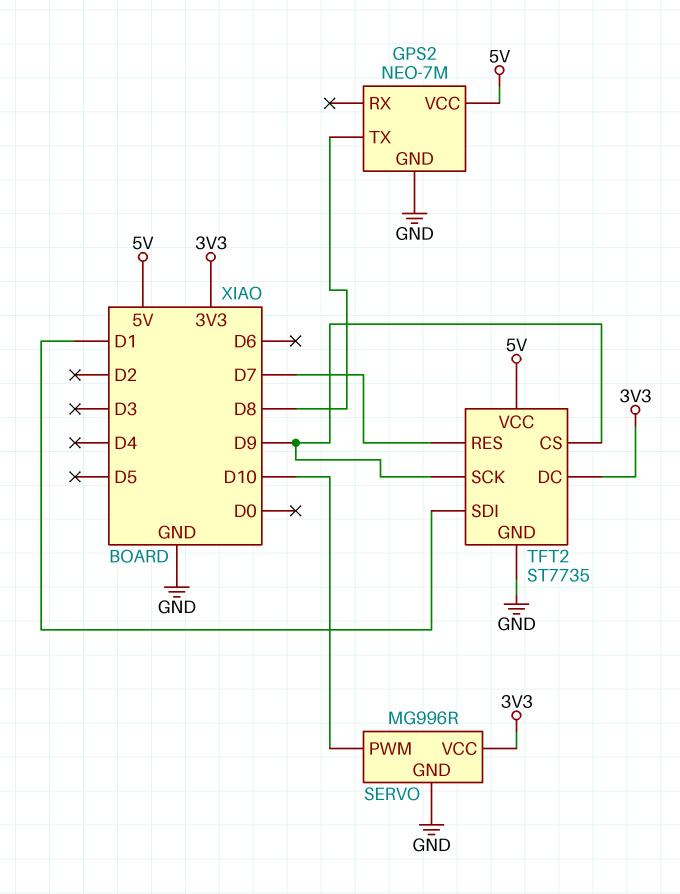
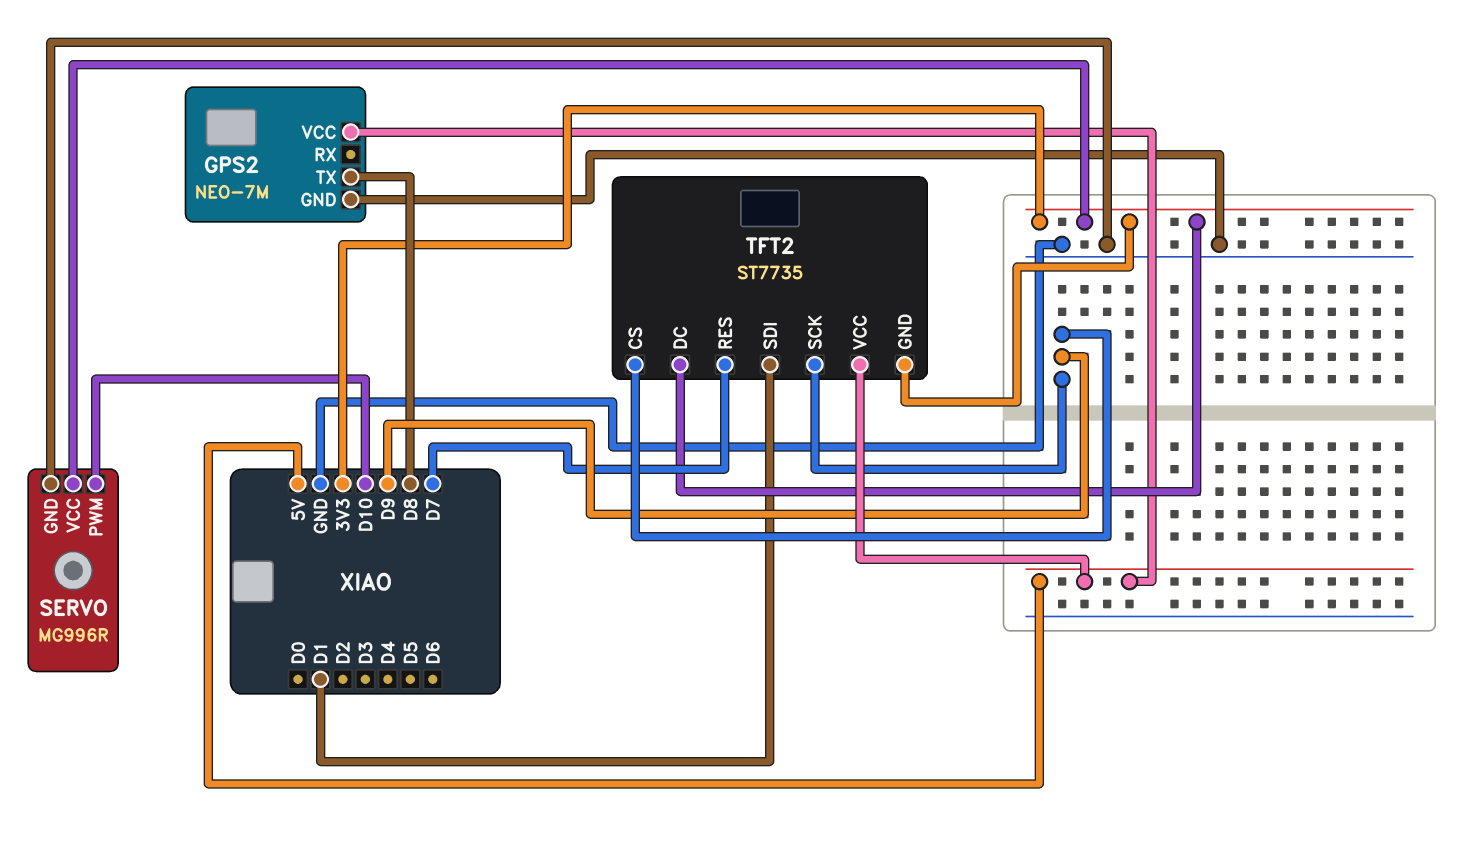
TFT2 pin GND: GND -> 3V3

